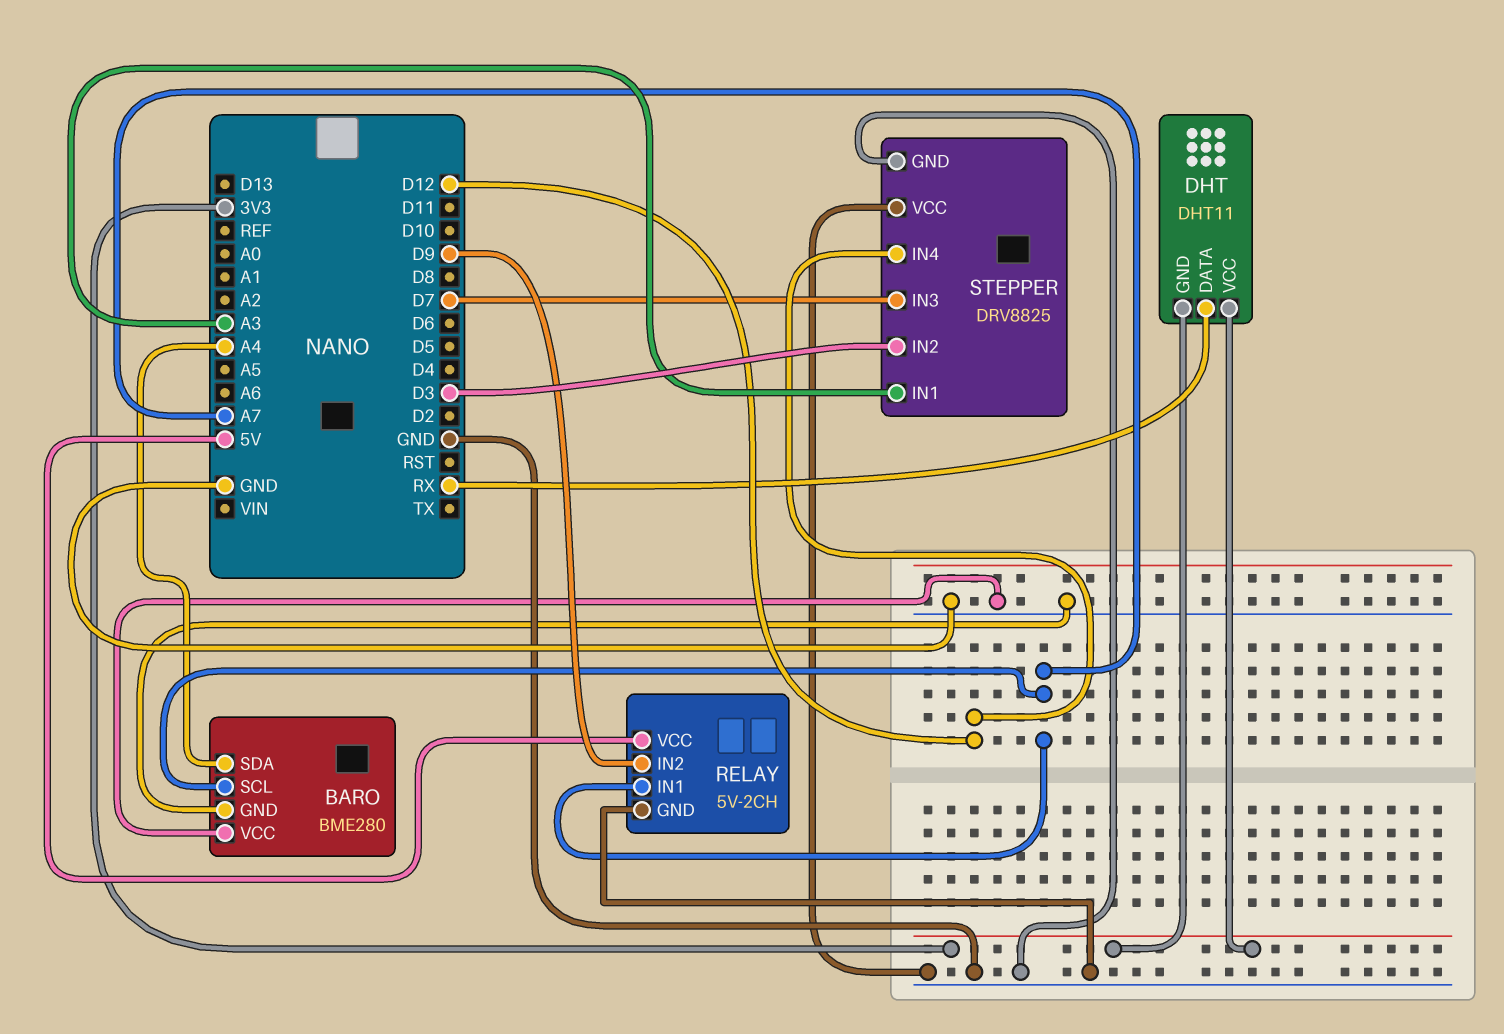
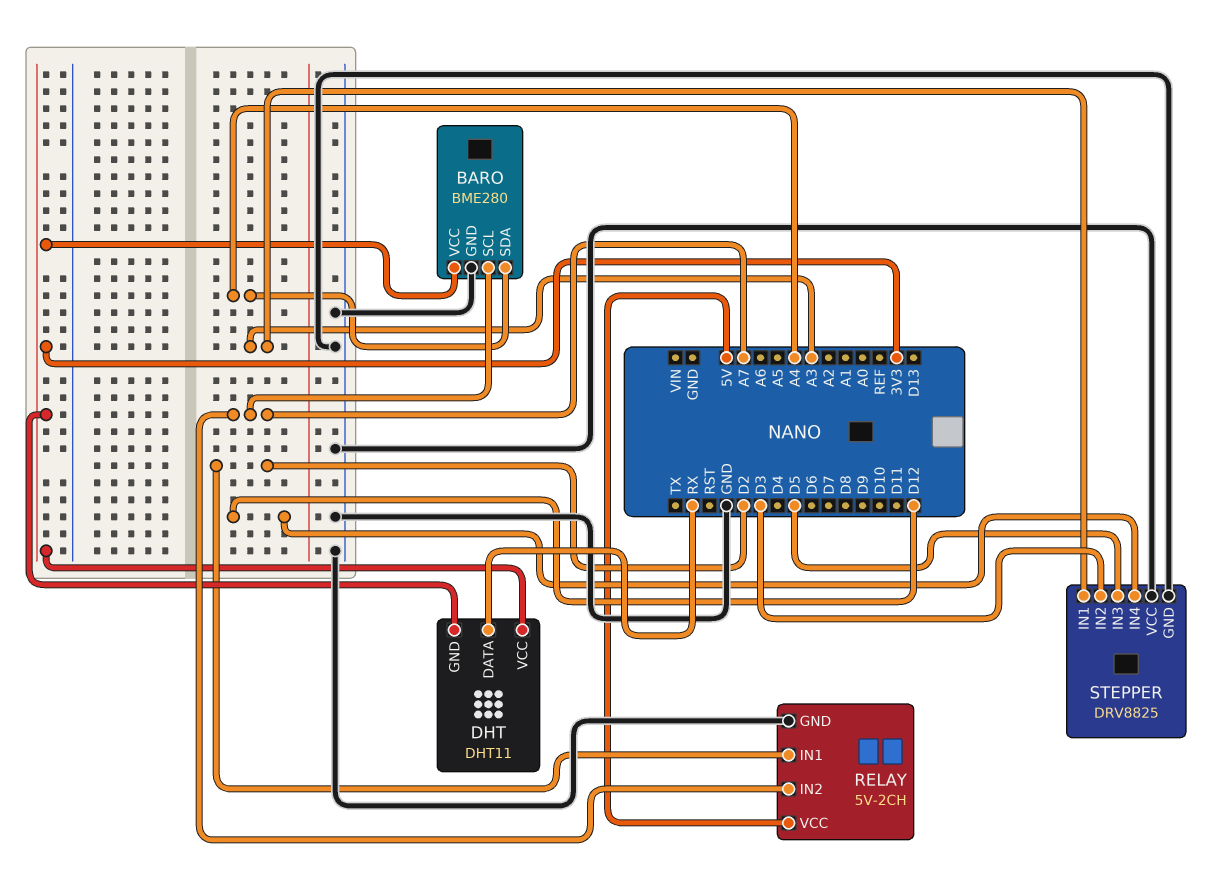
BARO pin VCC: GND -> 3V3
RELAY pin IN1: A7 -> D2
RELAY pin IN2: D9 -> A7
STEPPER pin IN3: D7 -> D5

